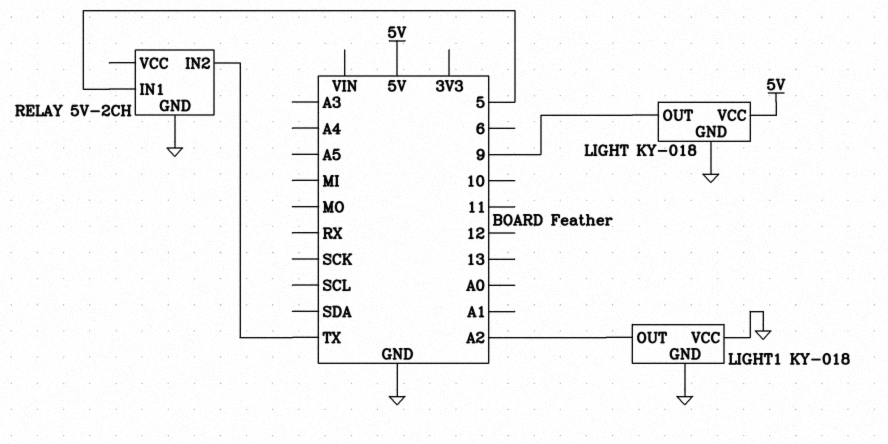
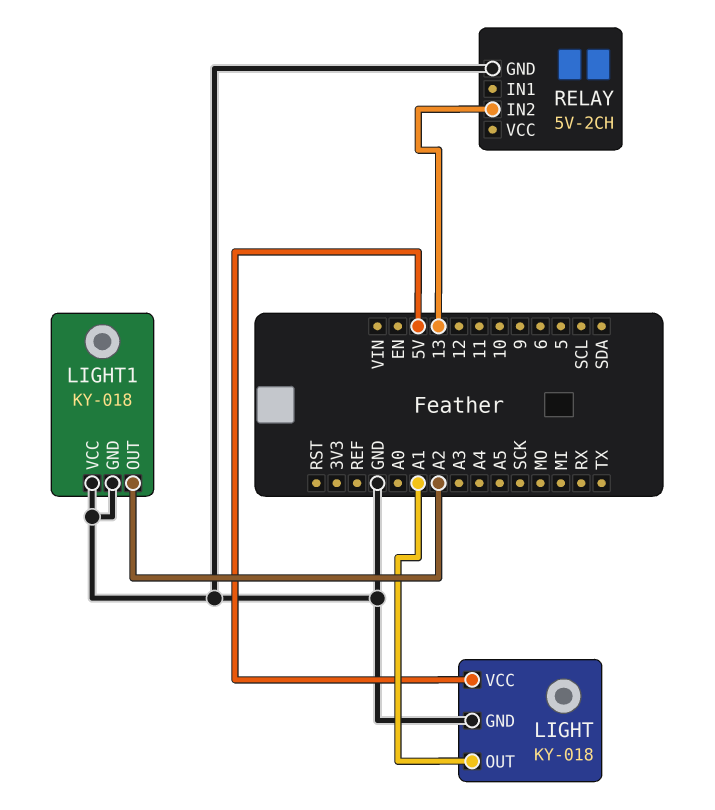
LIGHT pin OUT: 9 -> A1
RELAY pin IN1: 5 -> none
RELAY pin IN2: TX -> 13

